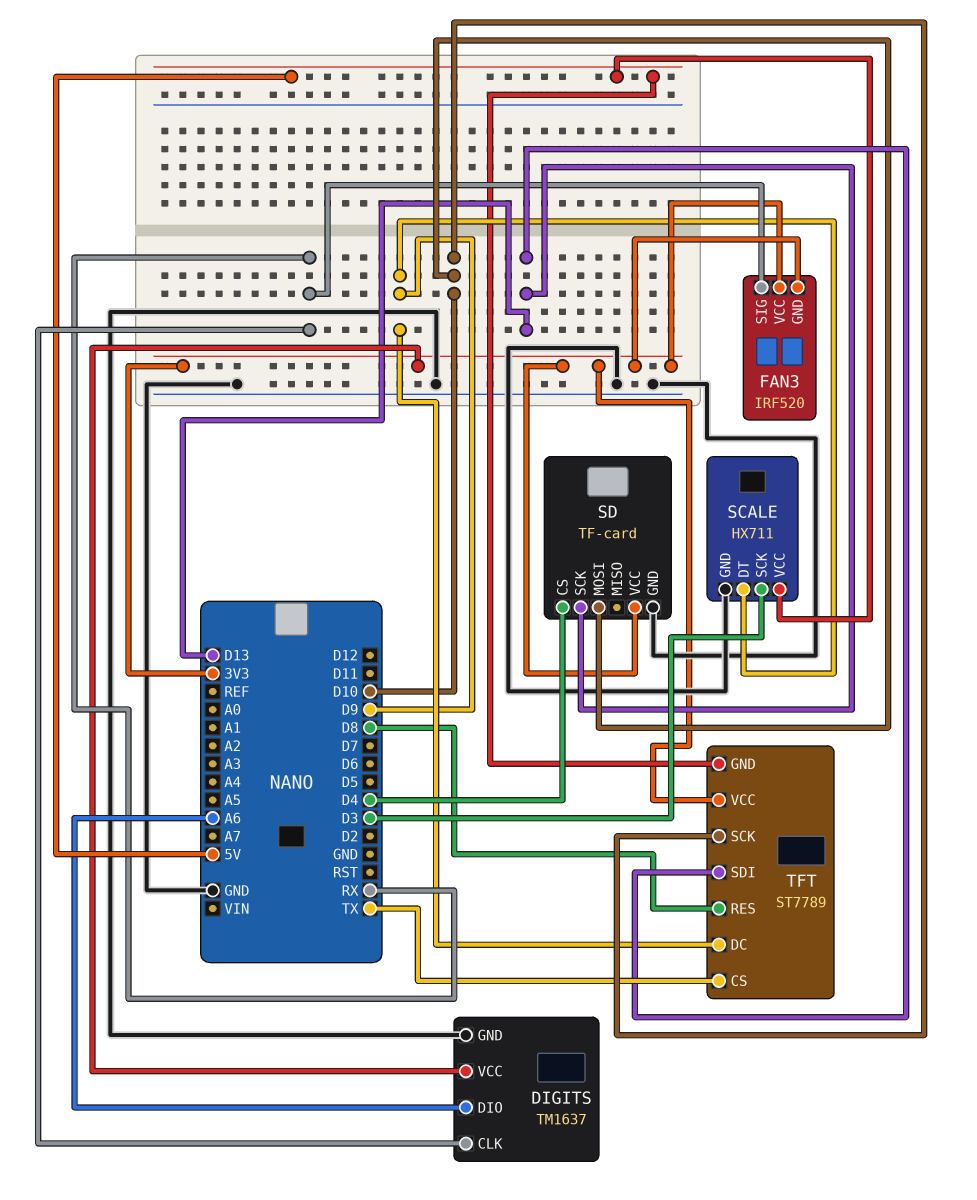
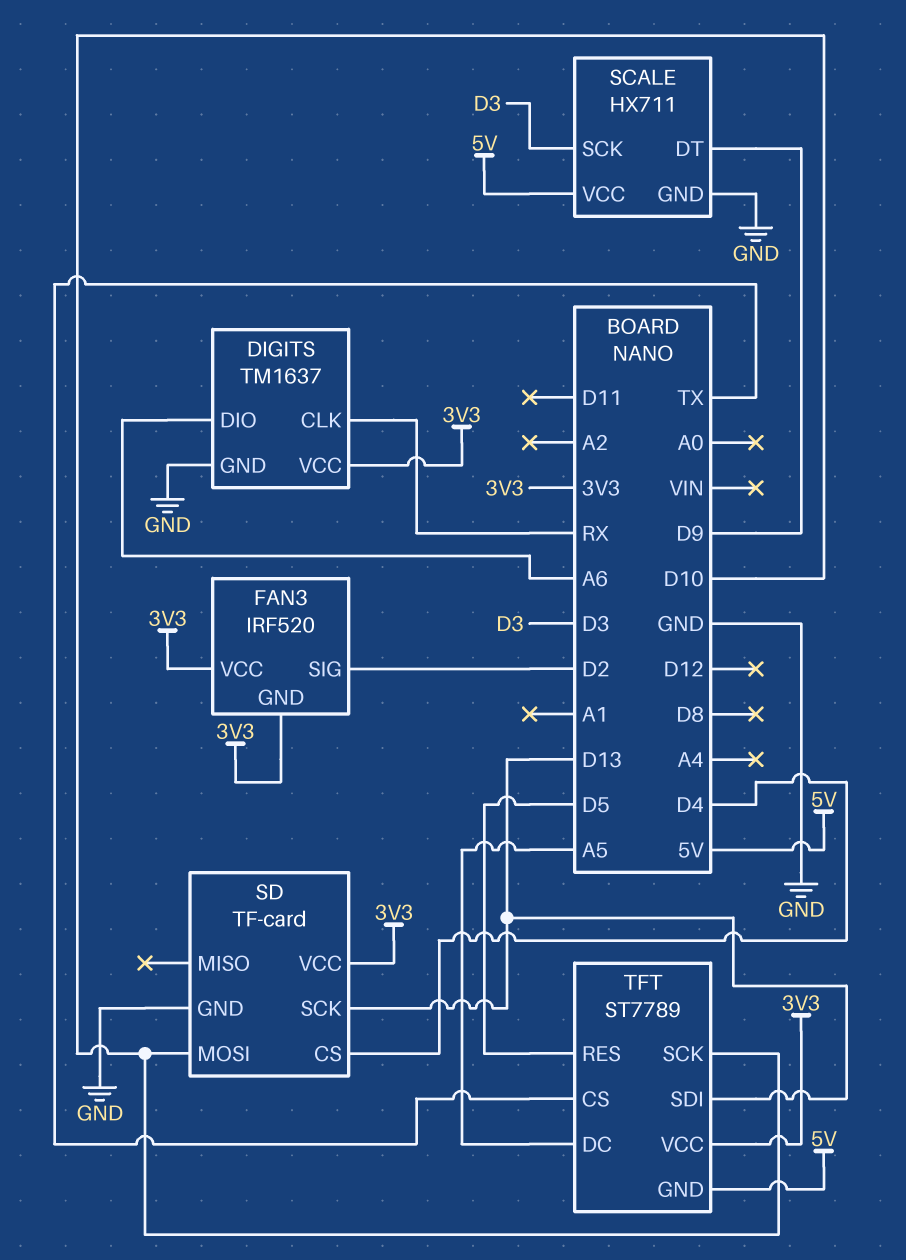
FAN3 pin SIG: RX -> D2
TFT pin DC: D9 -> A5
TFT pin RES: D8 -> D5

